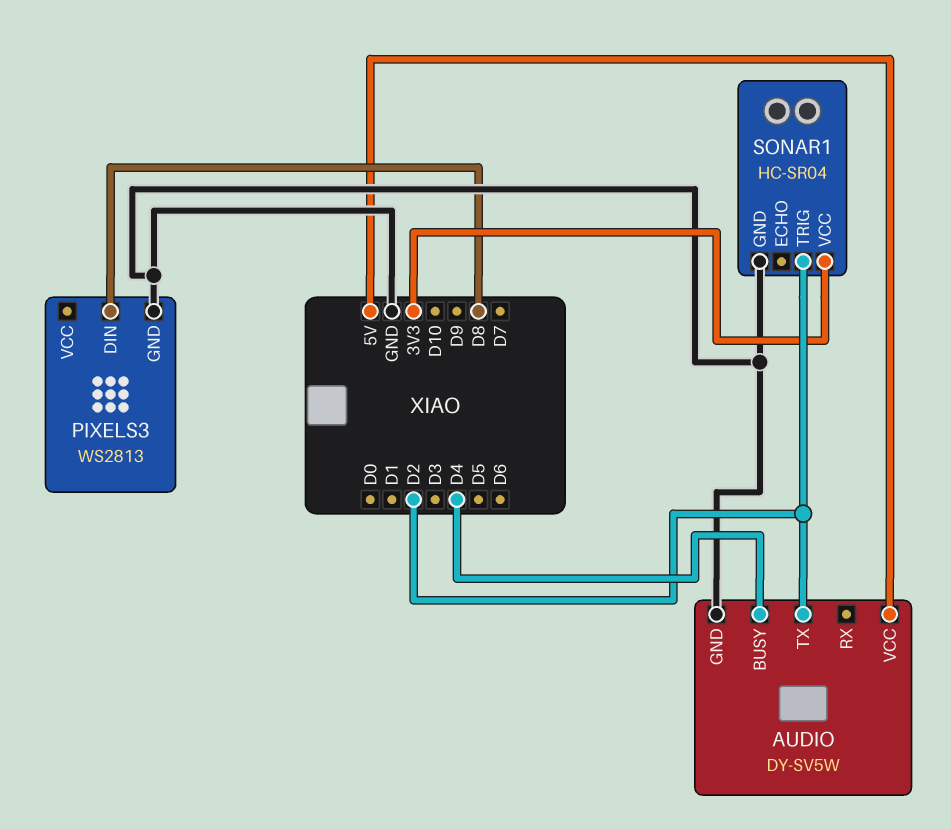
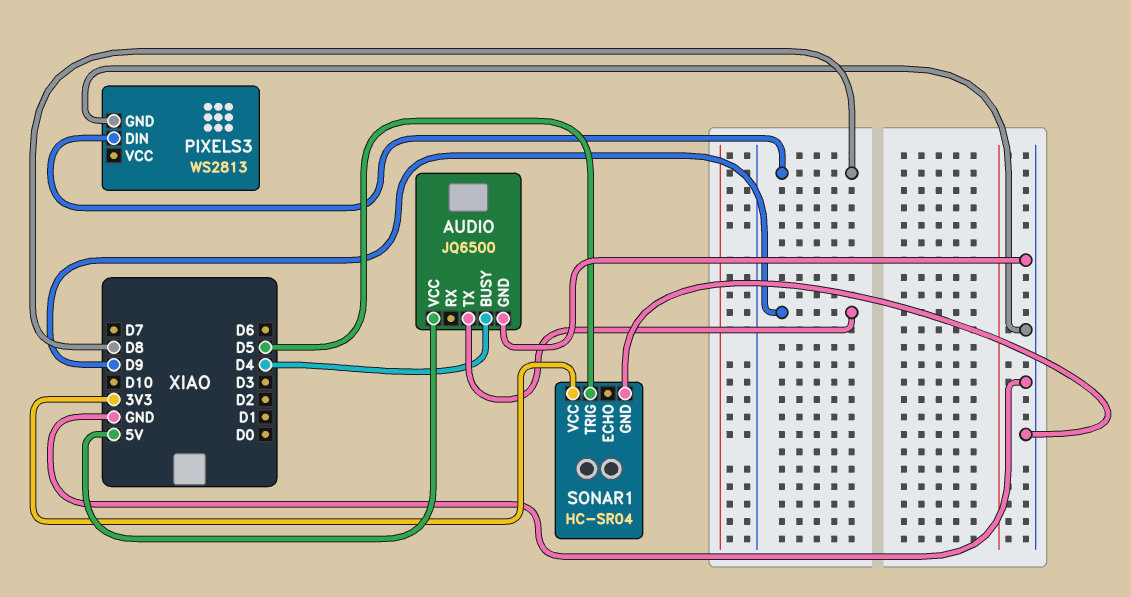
AUDIO: DY-SV5W -> JQ6500
AUDIO pin TX: D2 -> D9
SONAR1 pin TRIG: D2 -> D5

